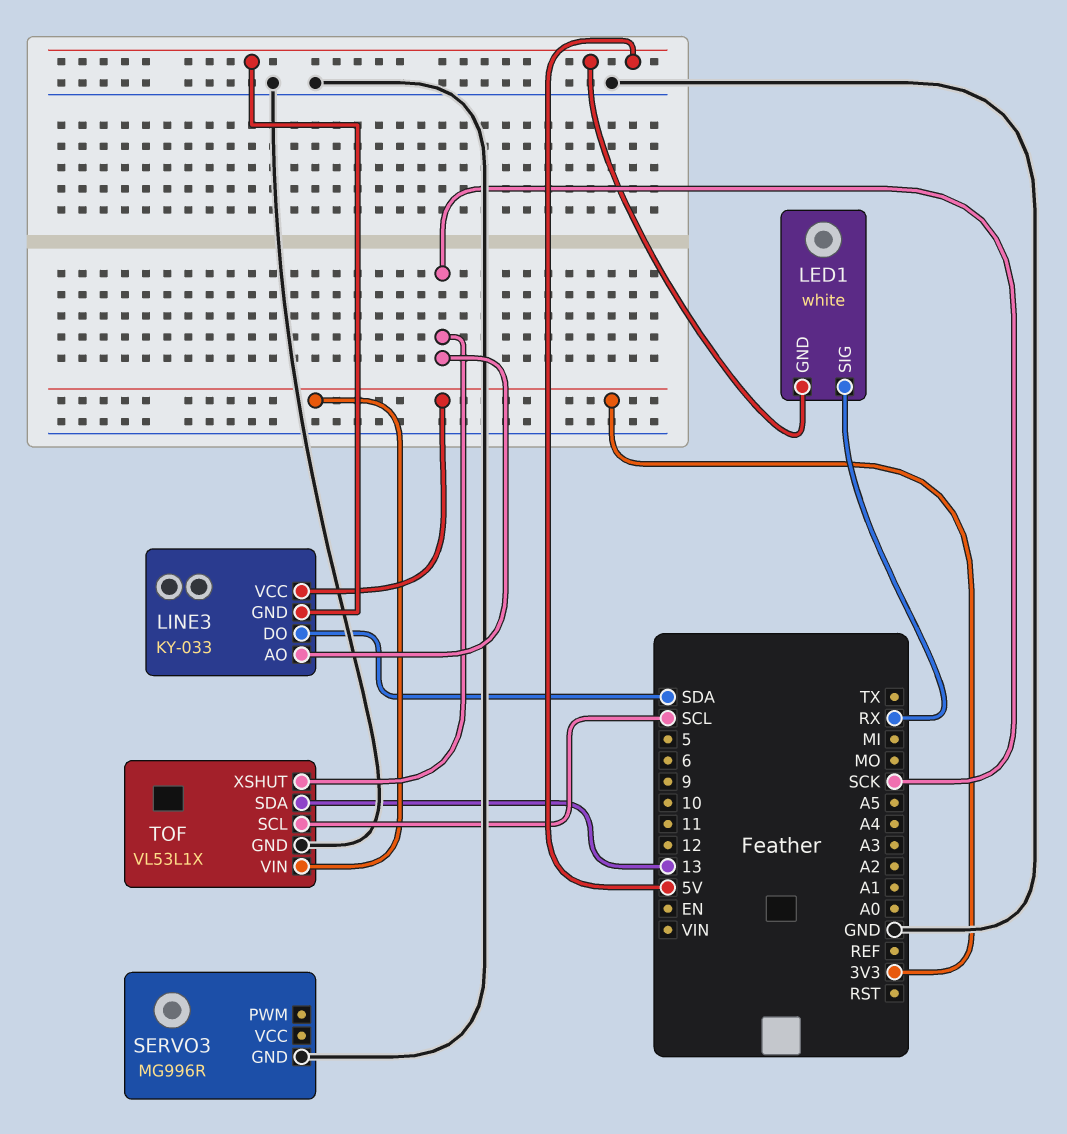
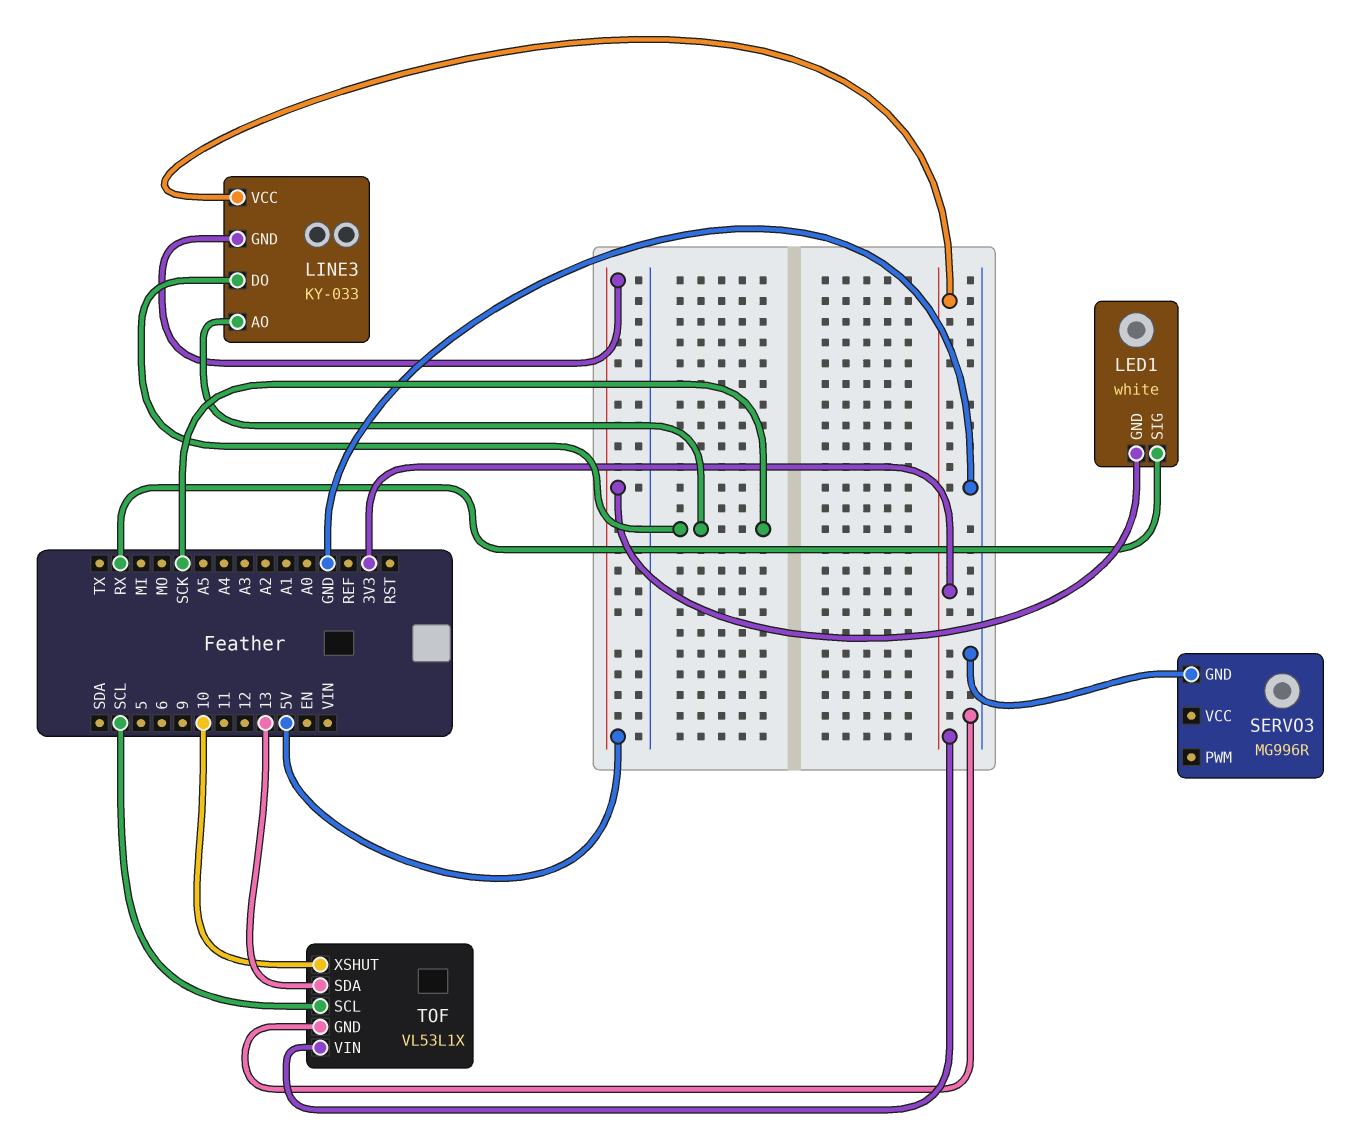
LINE3 pin DO: SDA -> SCK
TOF pin XSHUT: SCK -> 10

